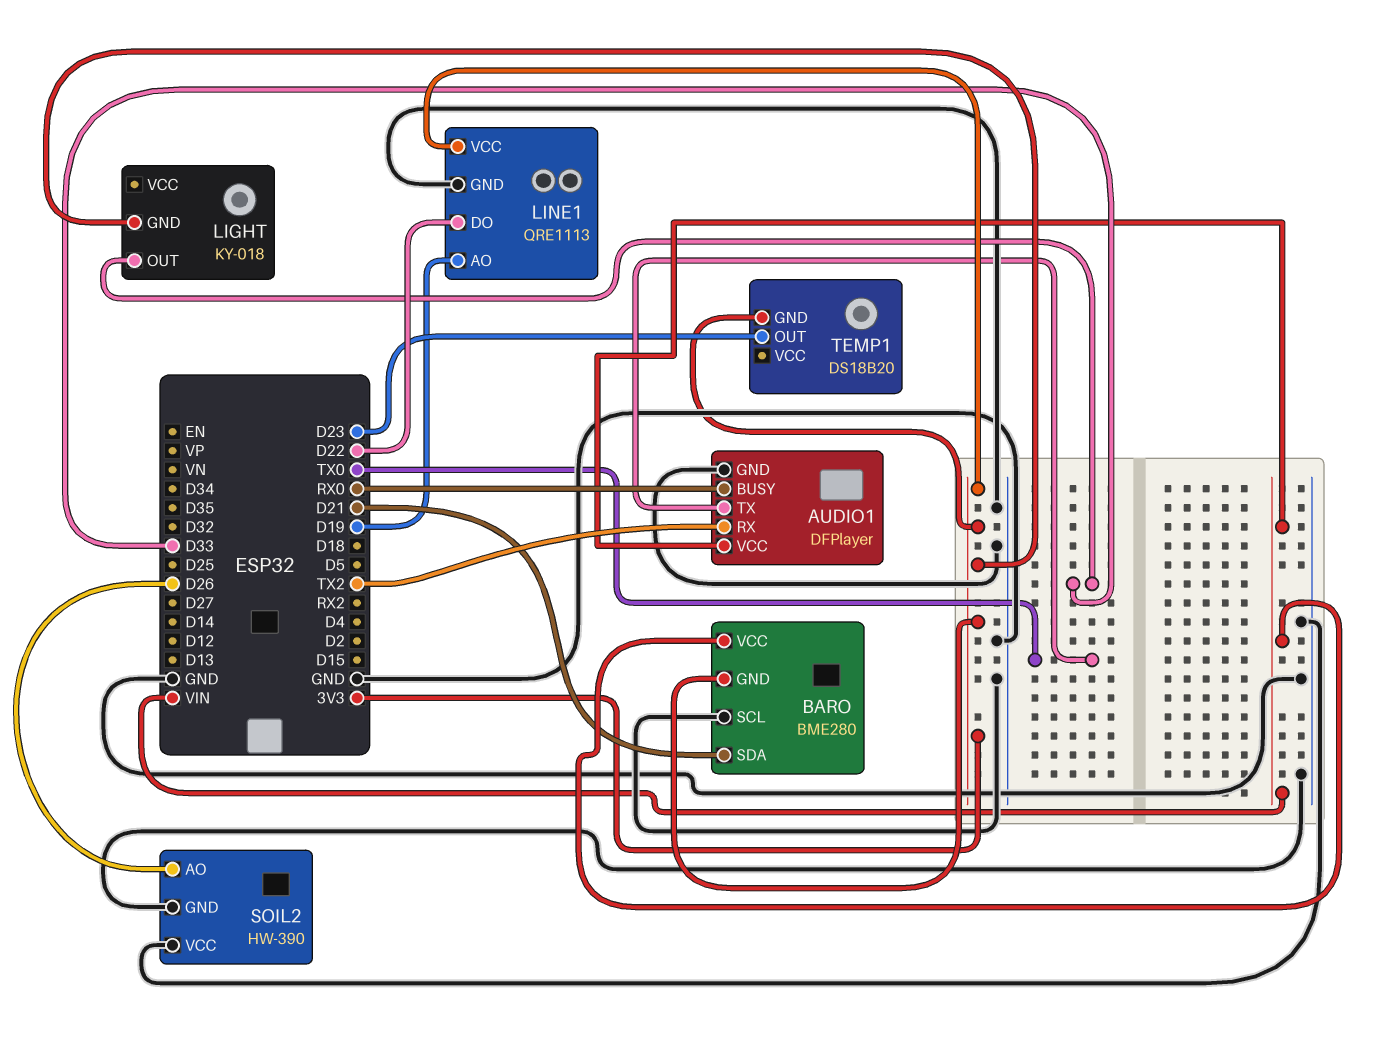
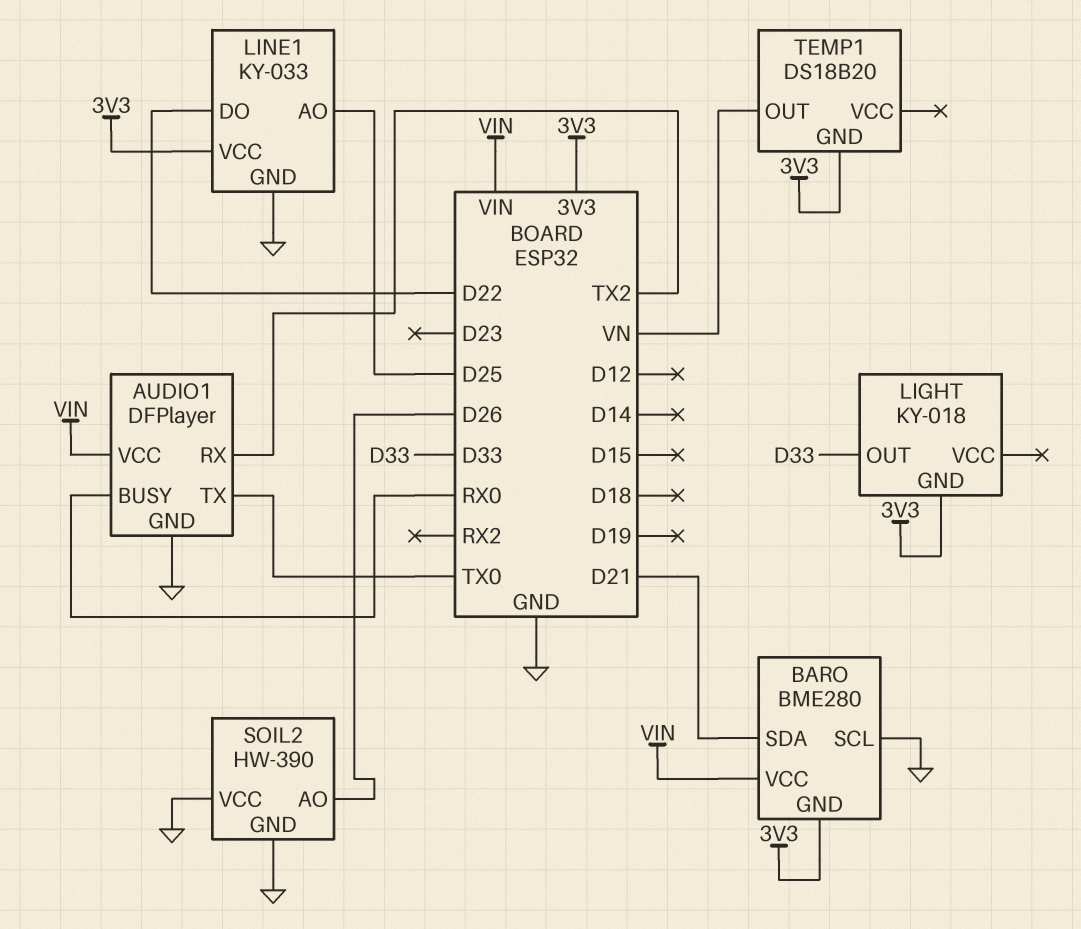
LINE1: QRE1113 -> KY-033
LINE1 pin AO: D19 -> D25
TEMP1 pin OUT: D23 -> VN

